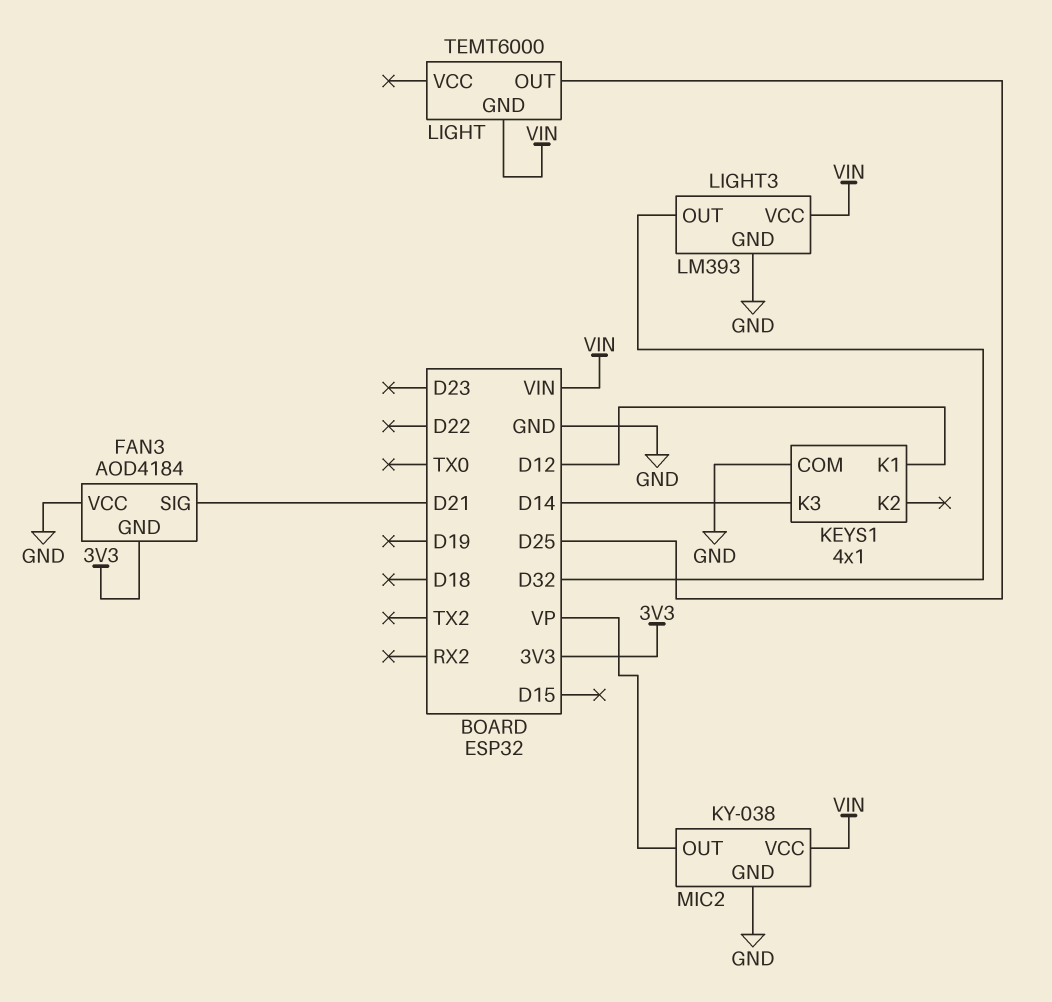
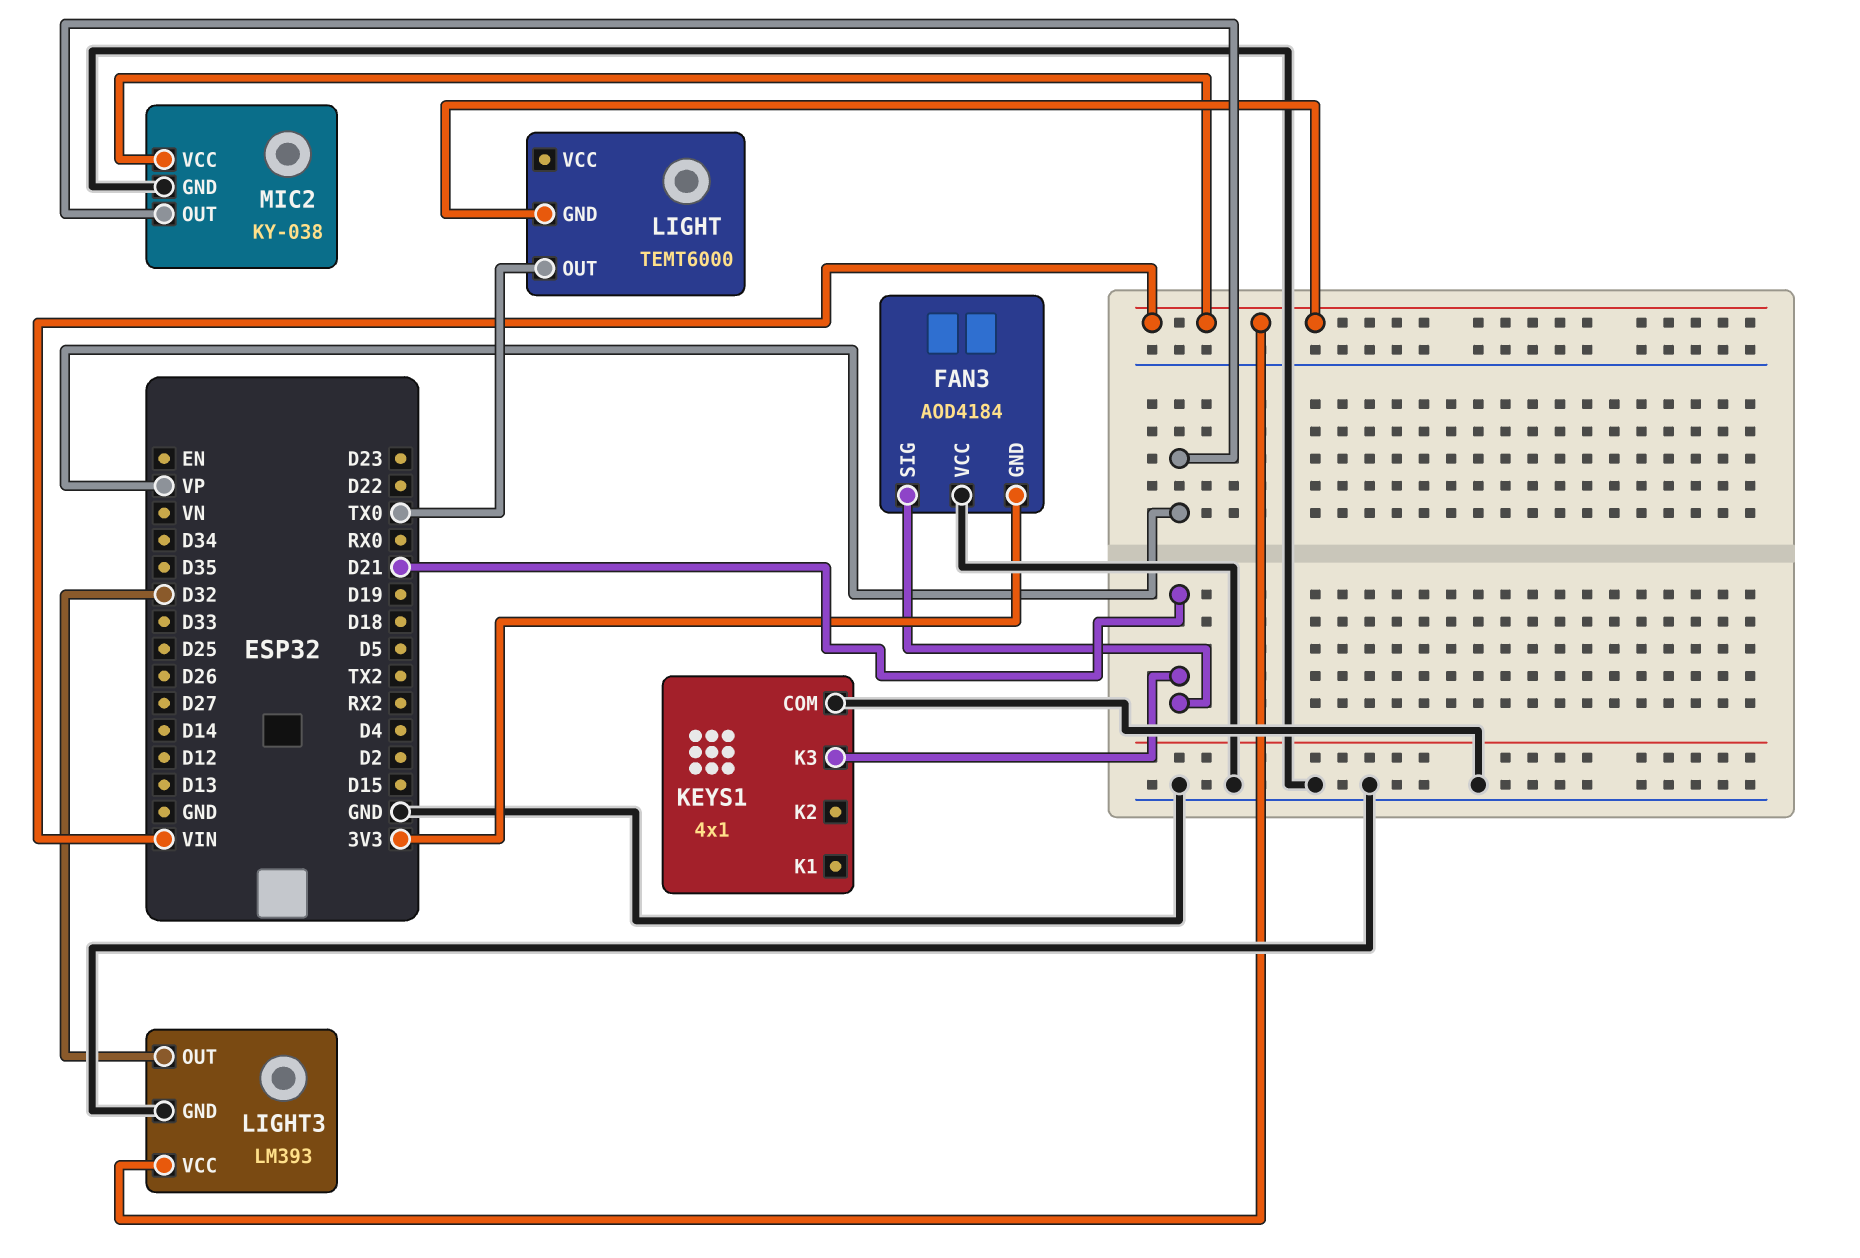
KEYS1 pin K1: D12 -> none
KEYS1 pin K3: D14 -> D21
LIGHT pin OUT: D25 -> TX0

